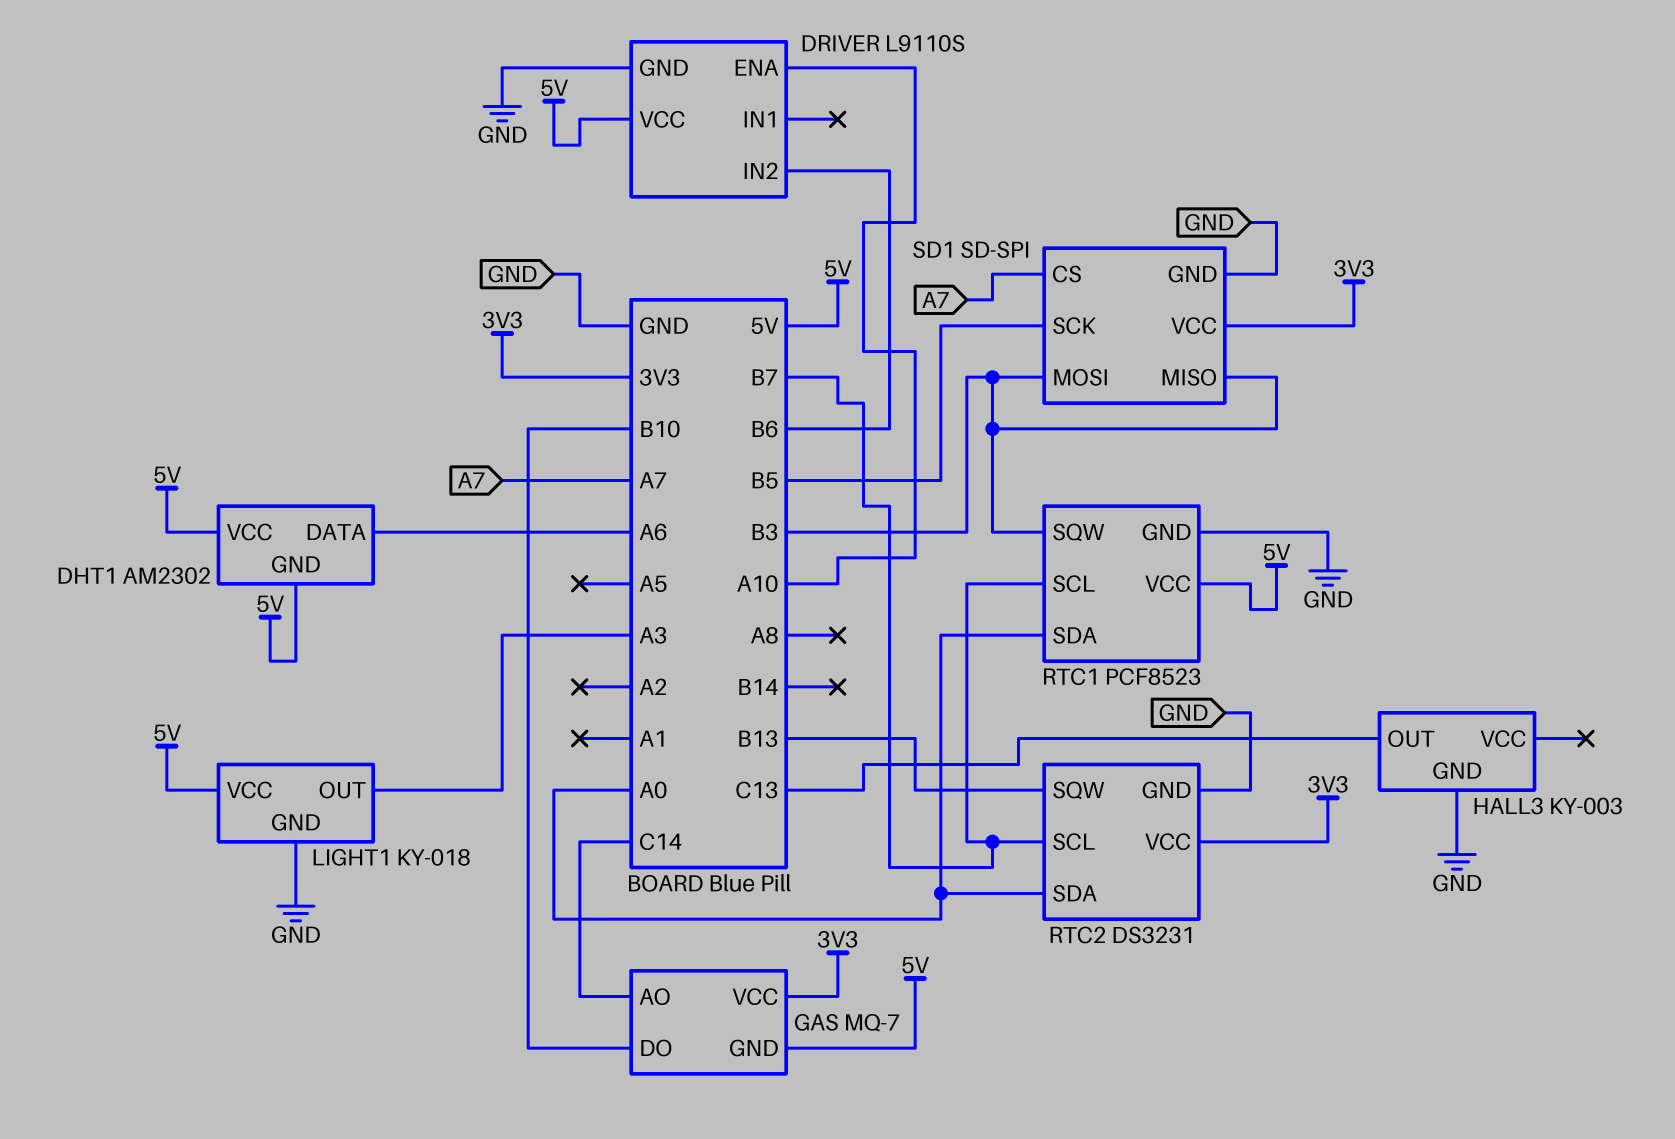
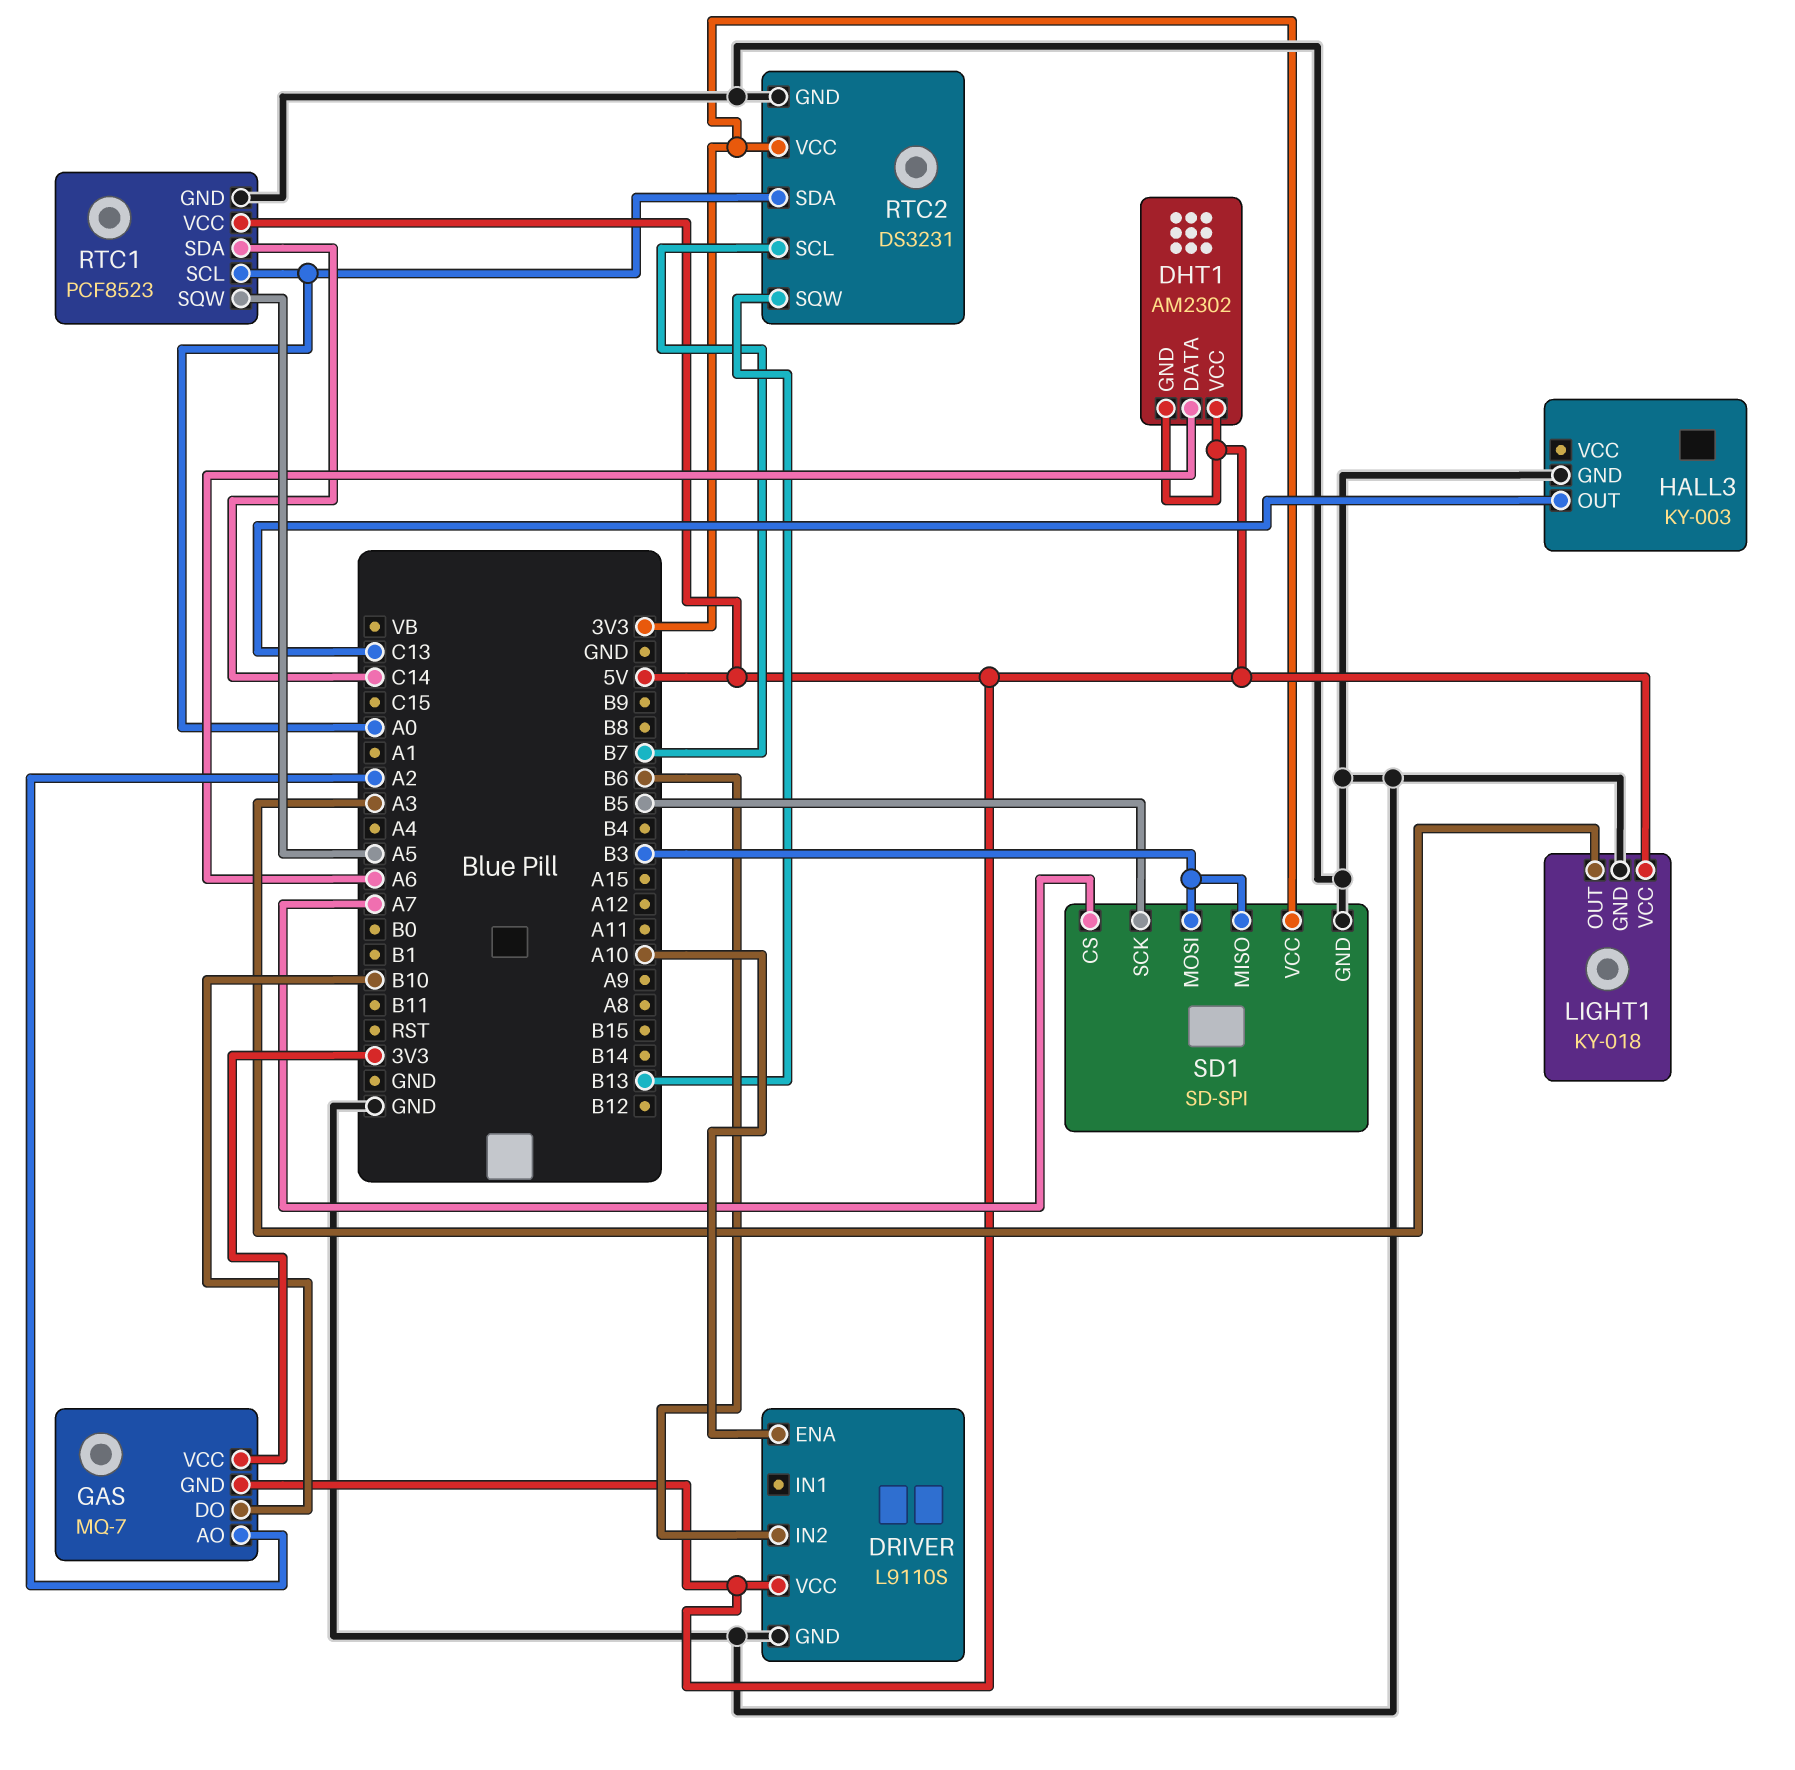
GAS pin AO: C14 -> A2
RTC1 pin SCL: B7 -> A0
RTC1 pin SDA: A0 -> C14
RTC1 pin SQW: B3 -> A5

